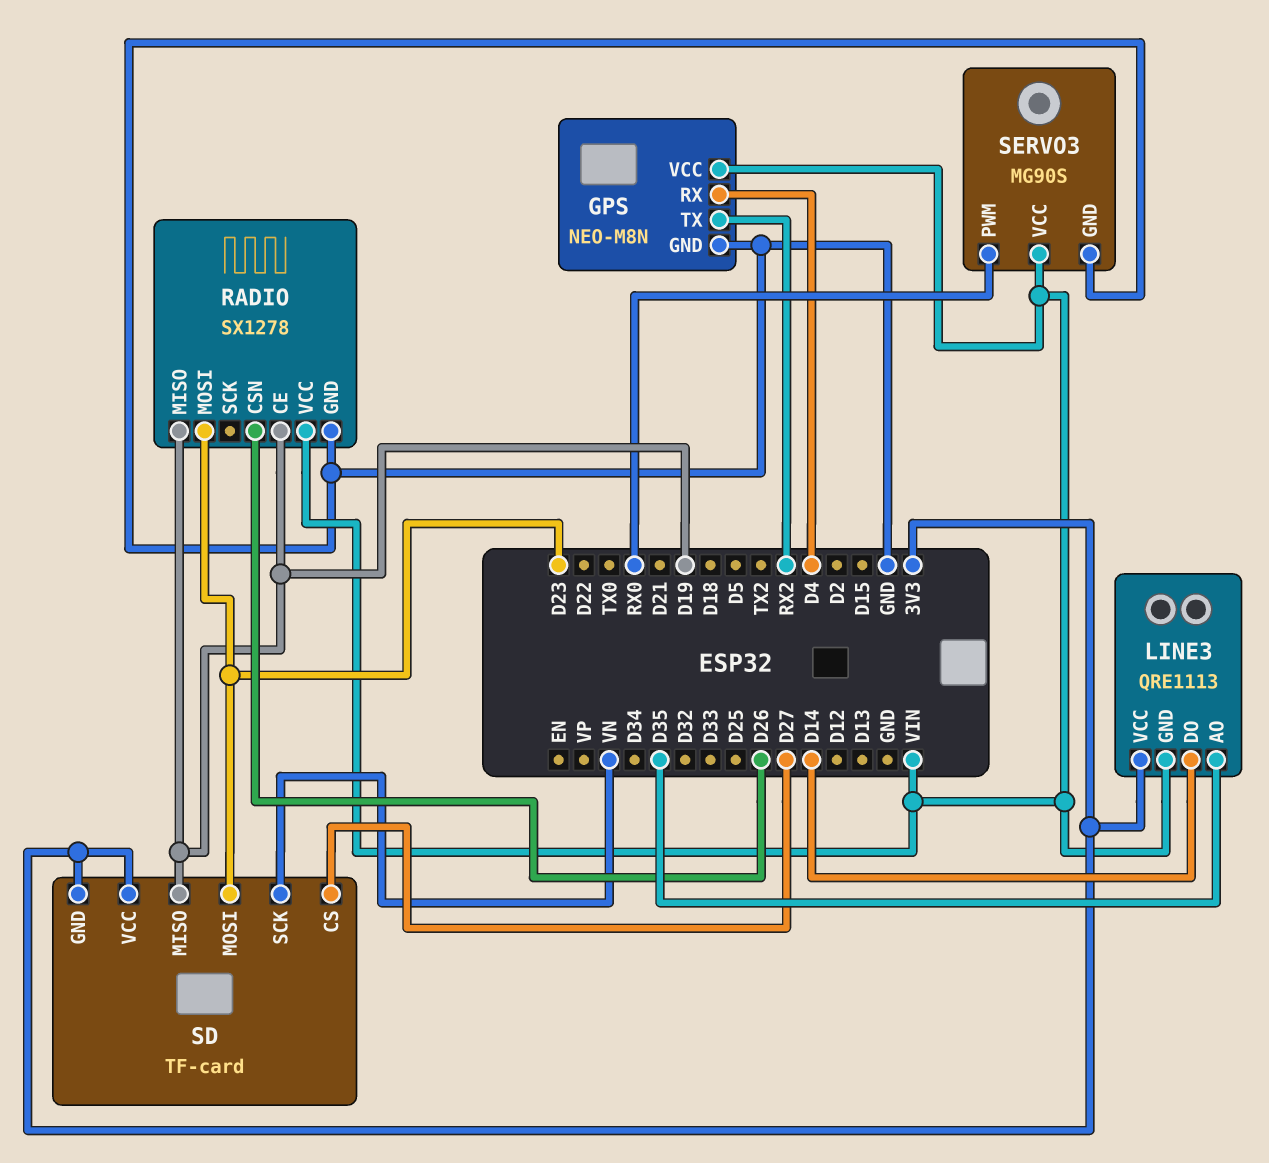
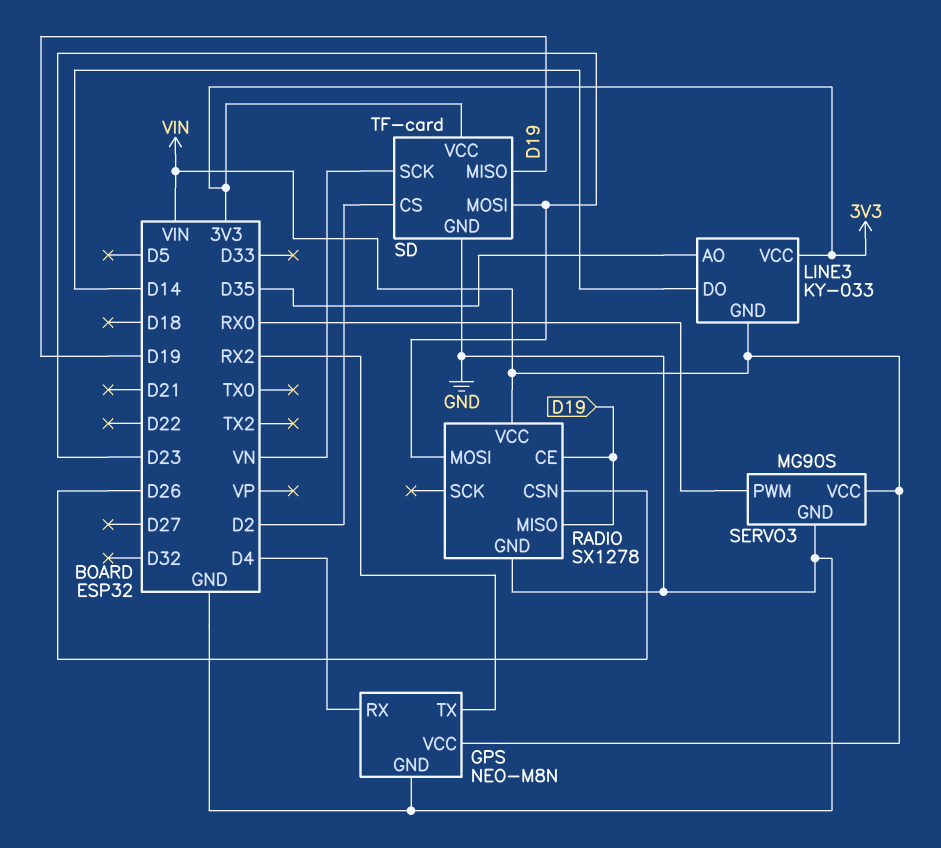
LINE3: QRE1113 -> KY-033
SD pin CS: D27 -> D2
SD pin GND: 3V3 -> GND

